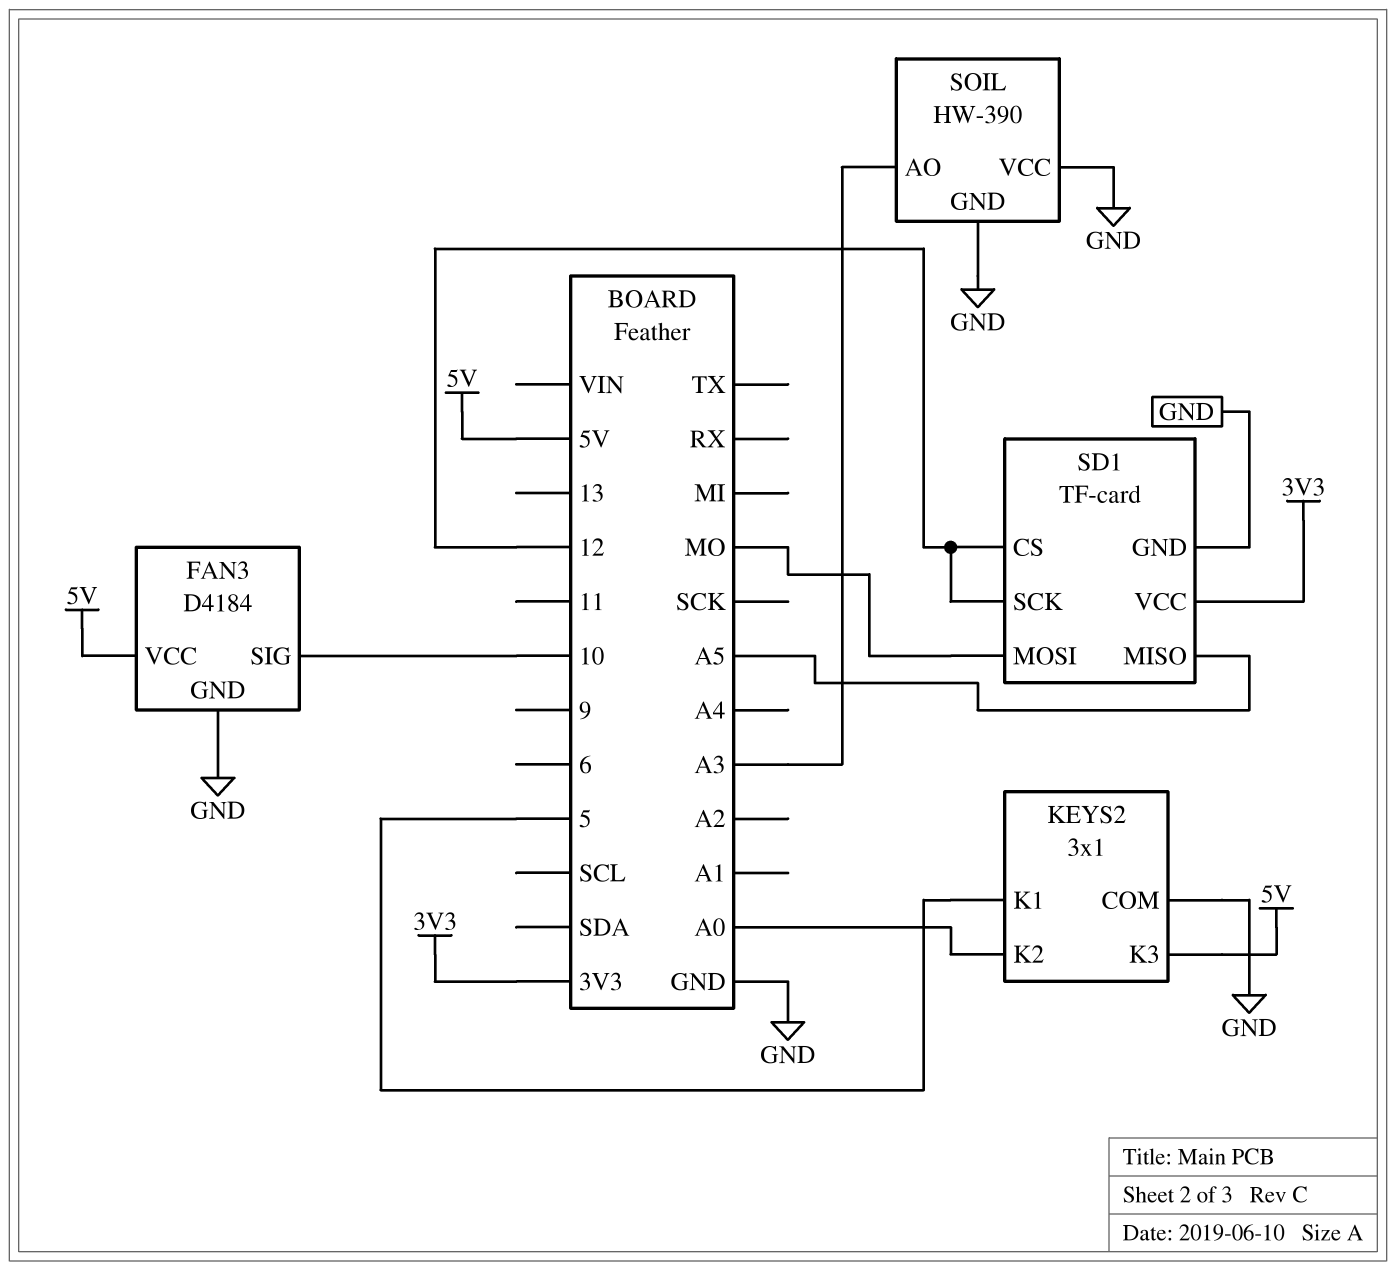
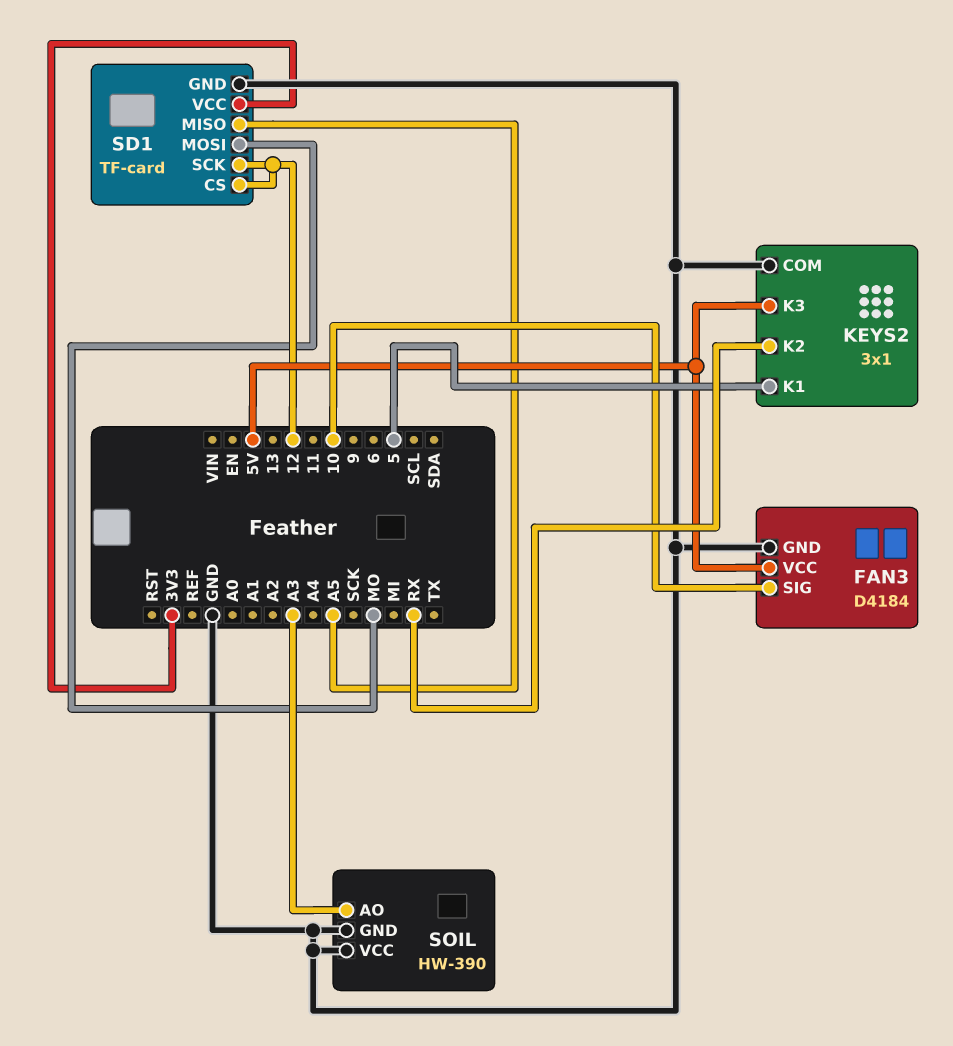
KEYS2 pin K2: A0 -> RX

